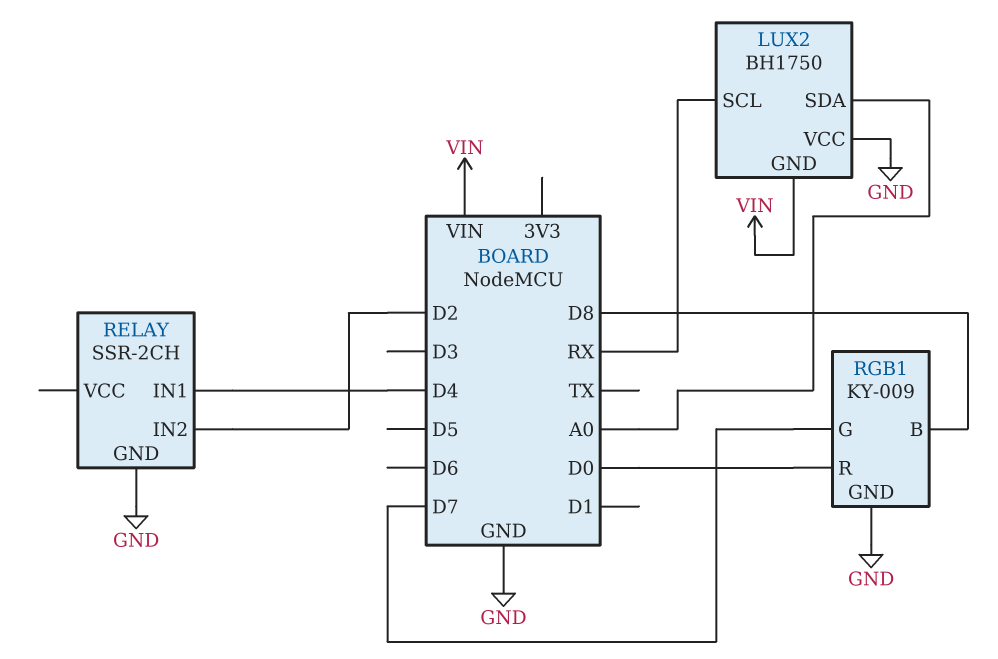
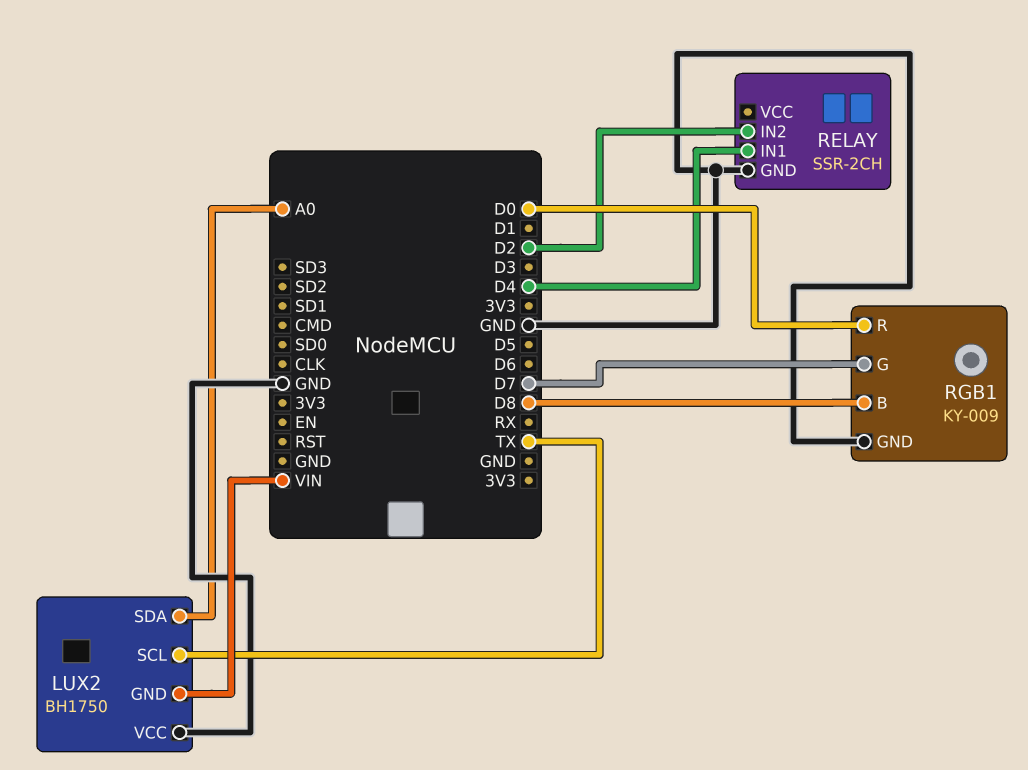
LUX2 pin SCL: RX -> TX

